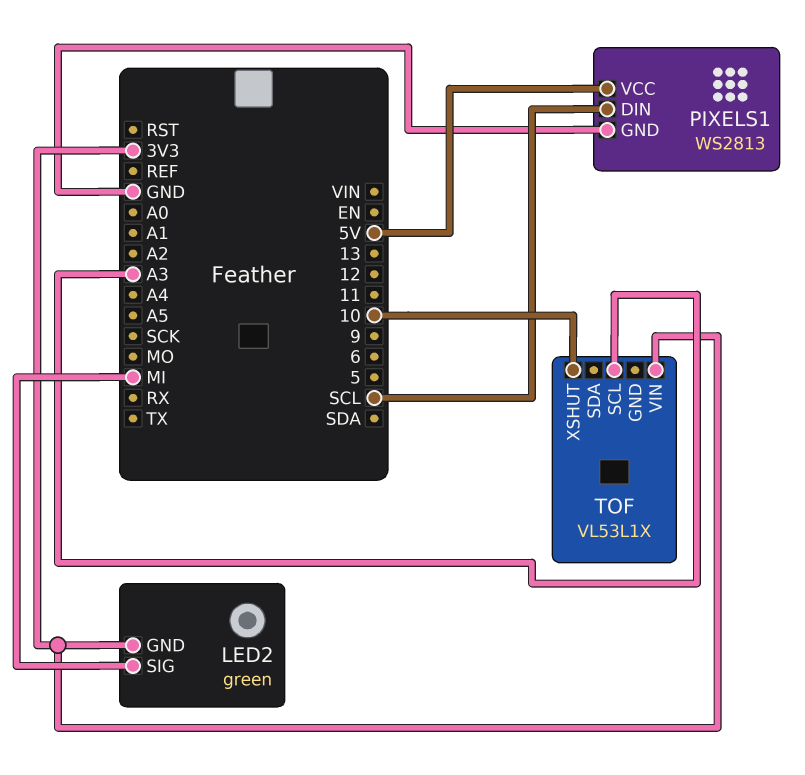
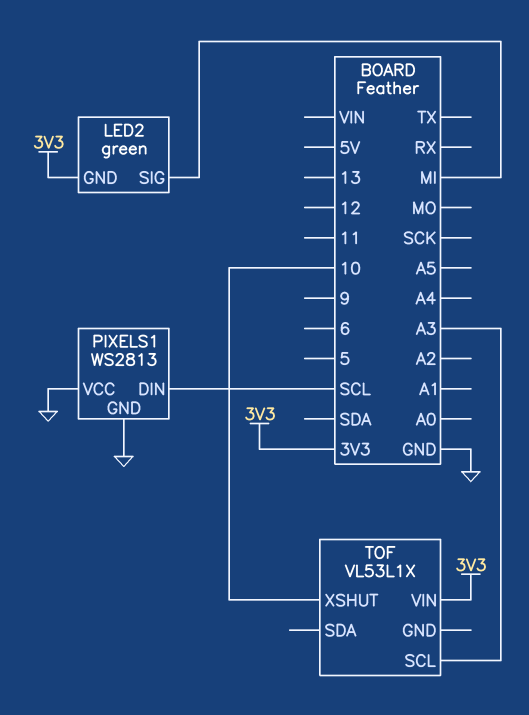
PIXELS1 pin VCC: 5V -> GND

